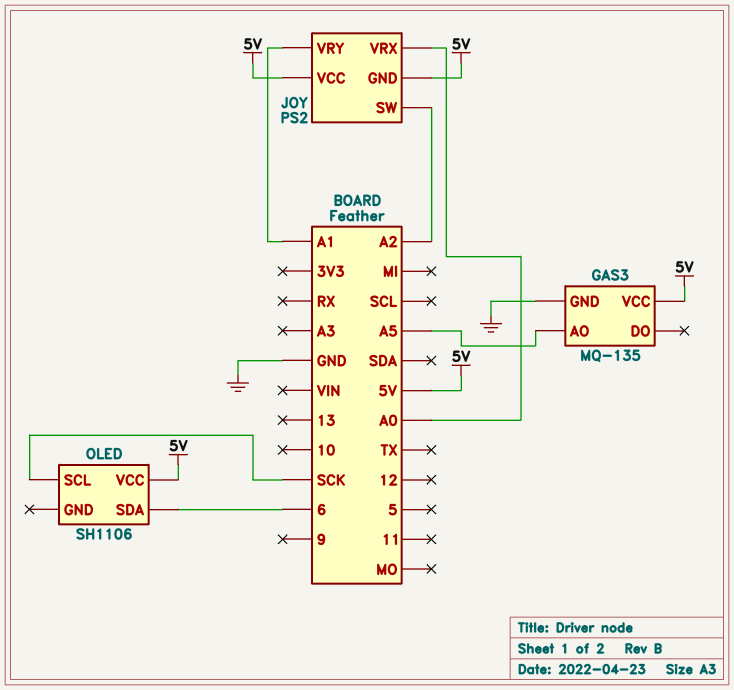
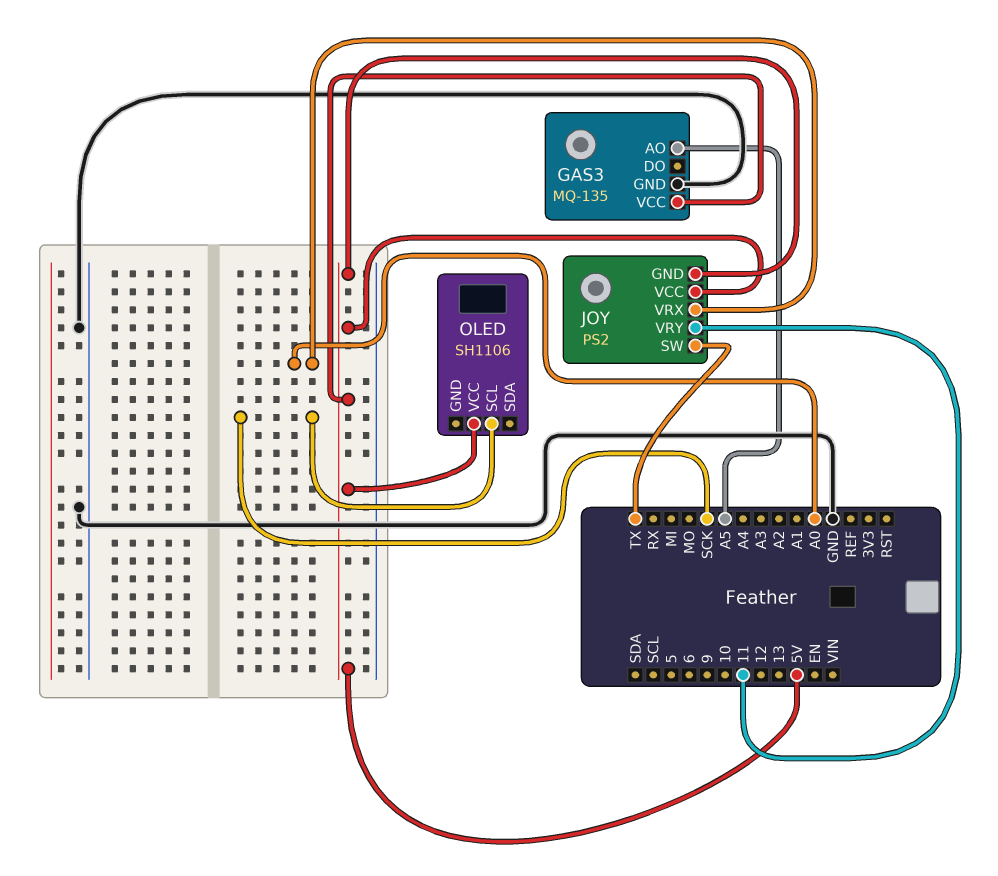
JOY pin SW: A2 -> TX
JOY pin VRY: A1 -> 11
OLED pin SDA: 6 -> none

